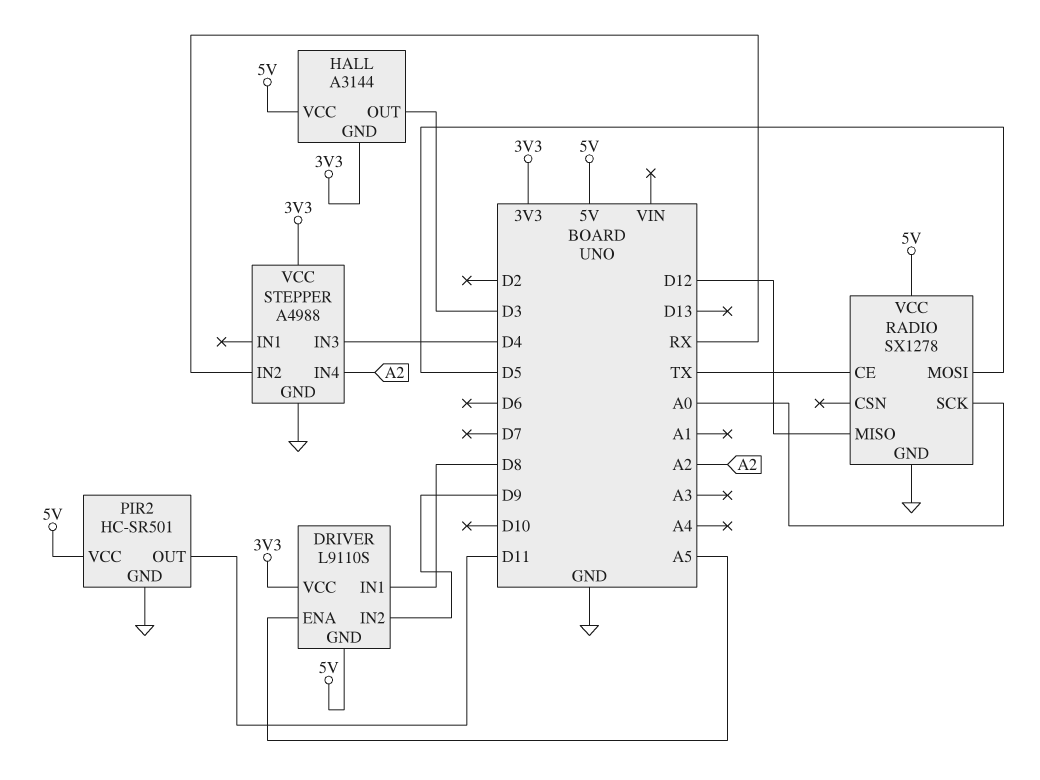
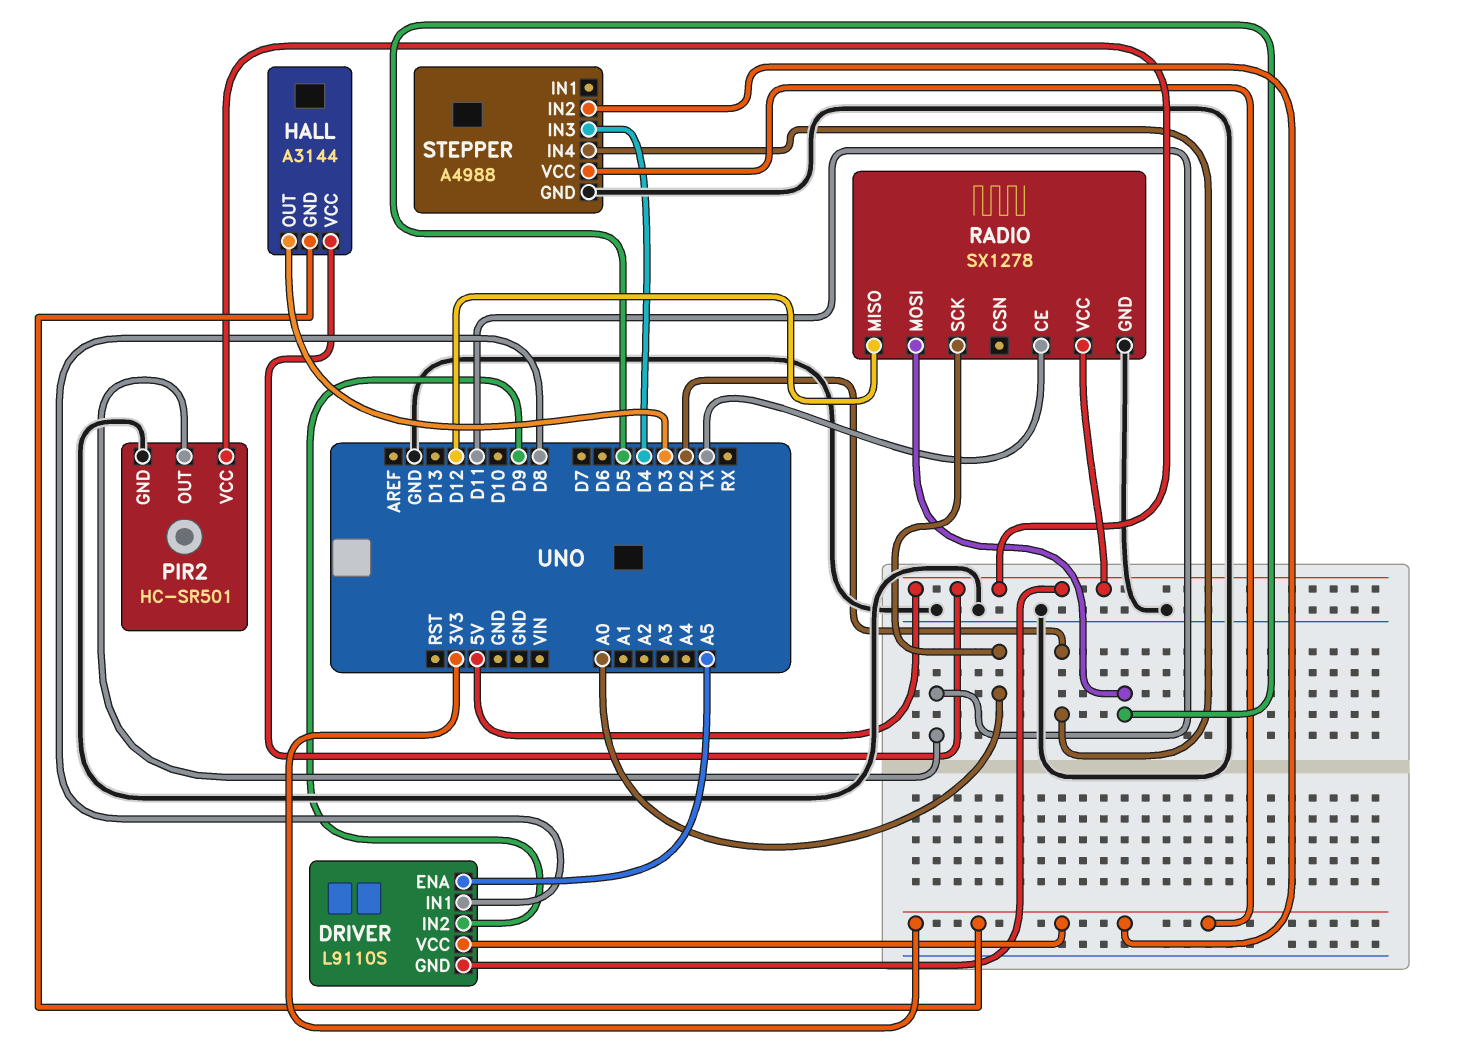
STEPPER pin IN2: RX -> 3V3
STEPPER pin IN4: A2 -> D2

